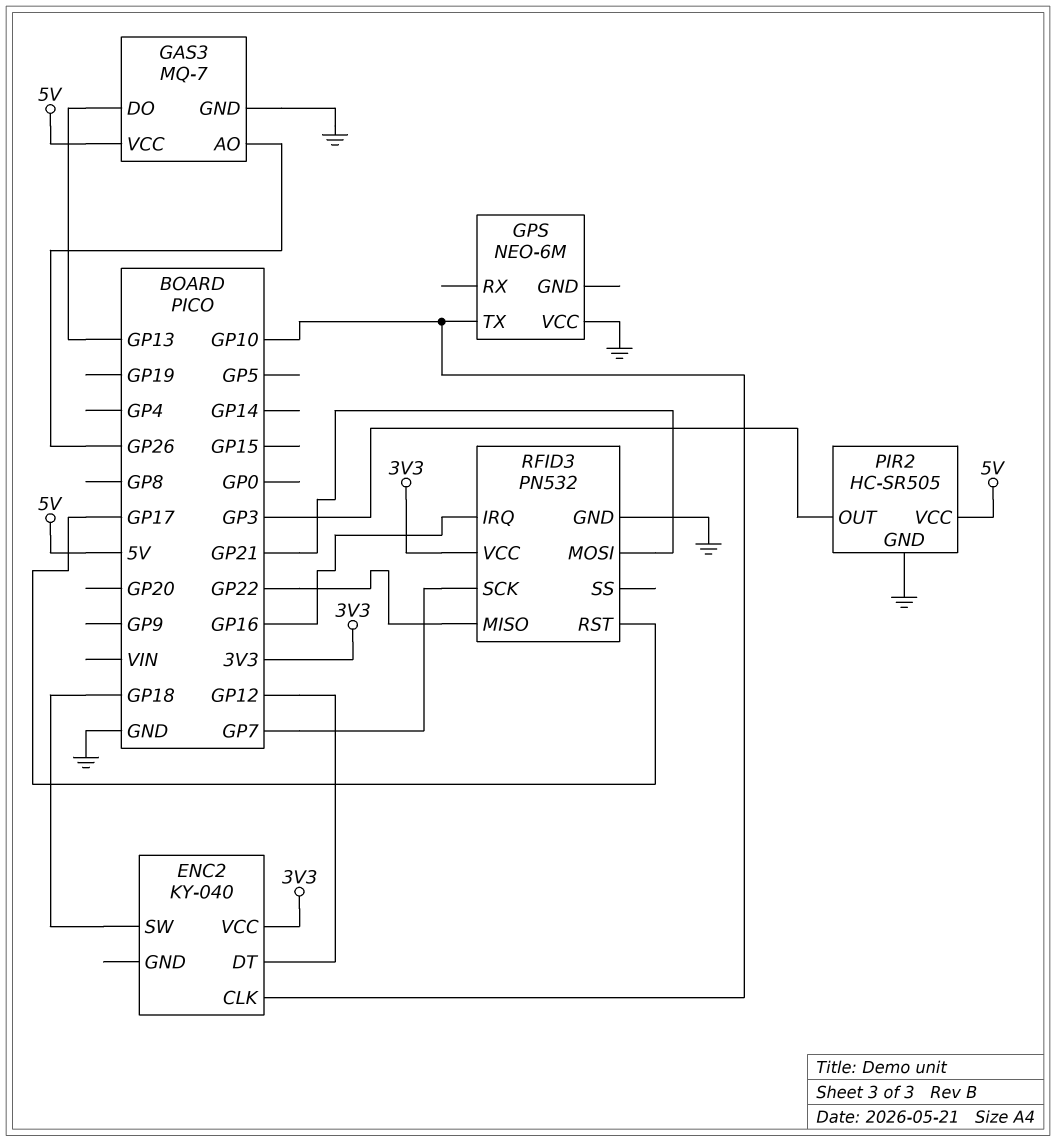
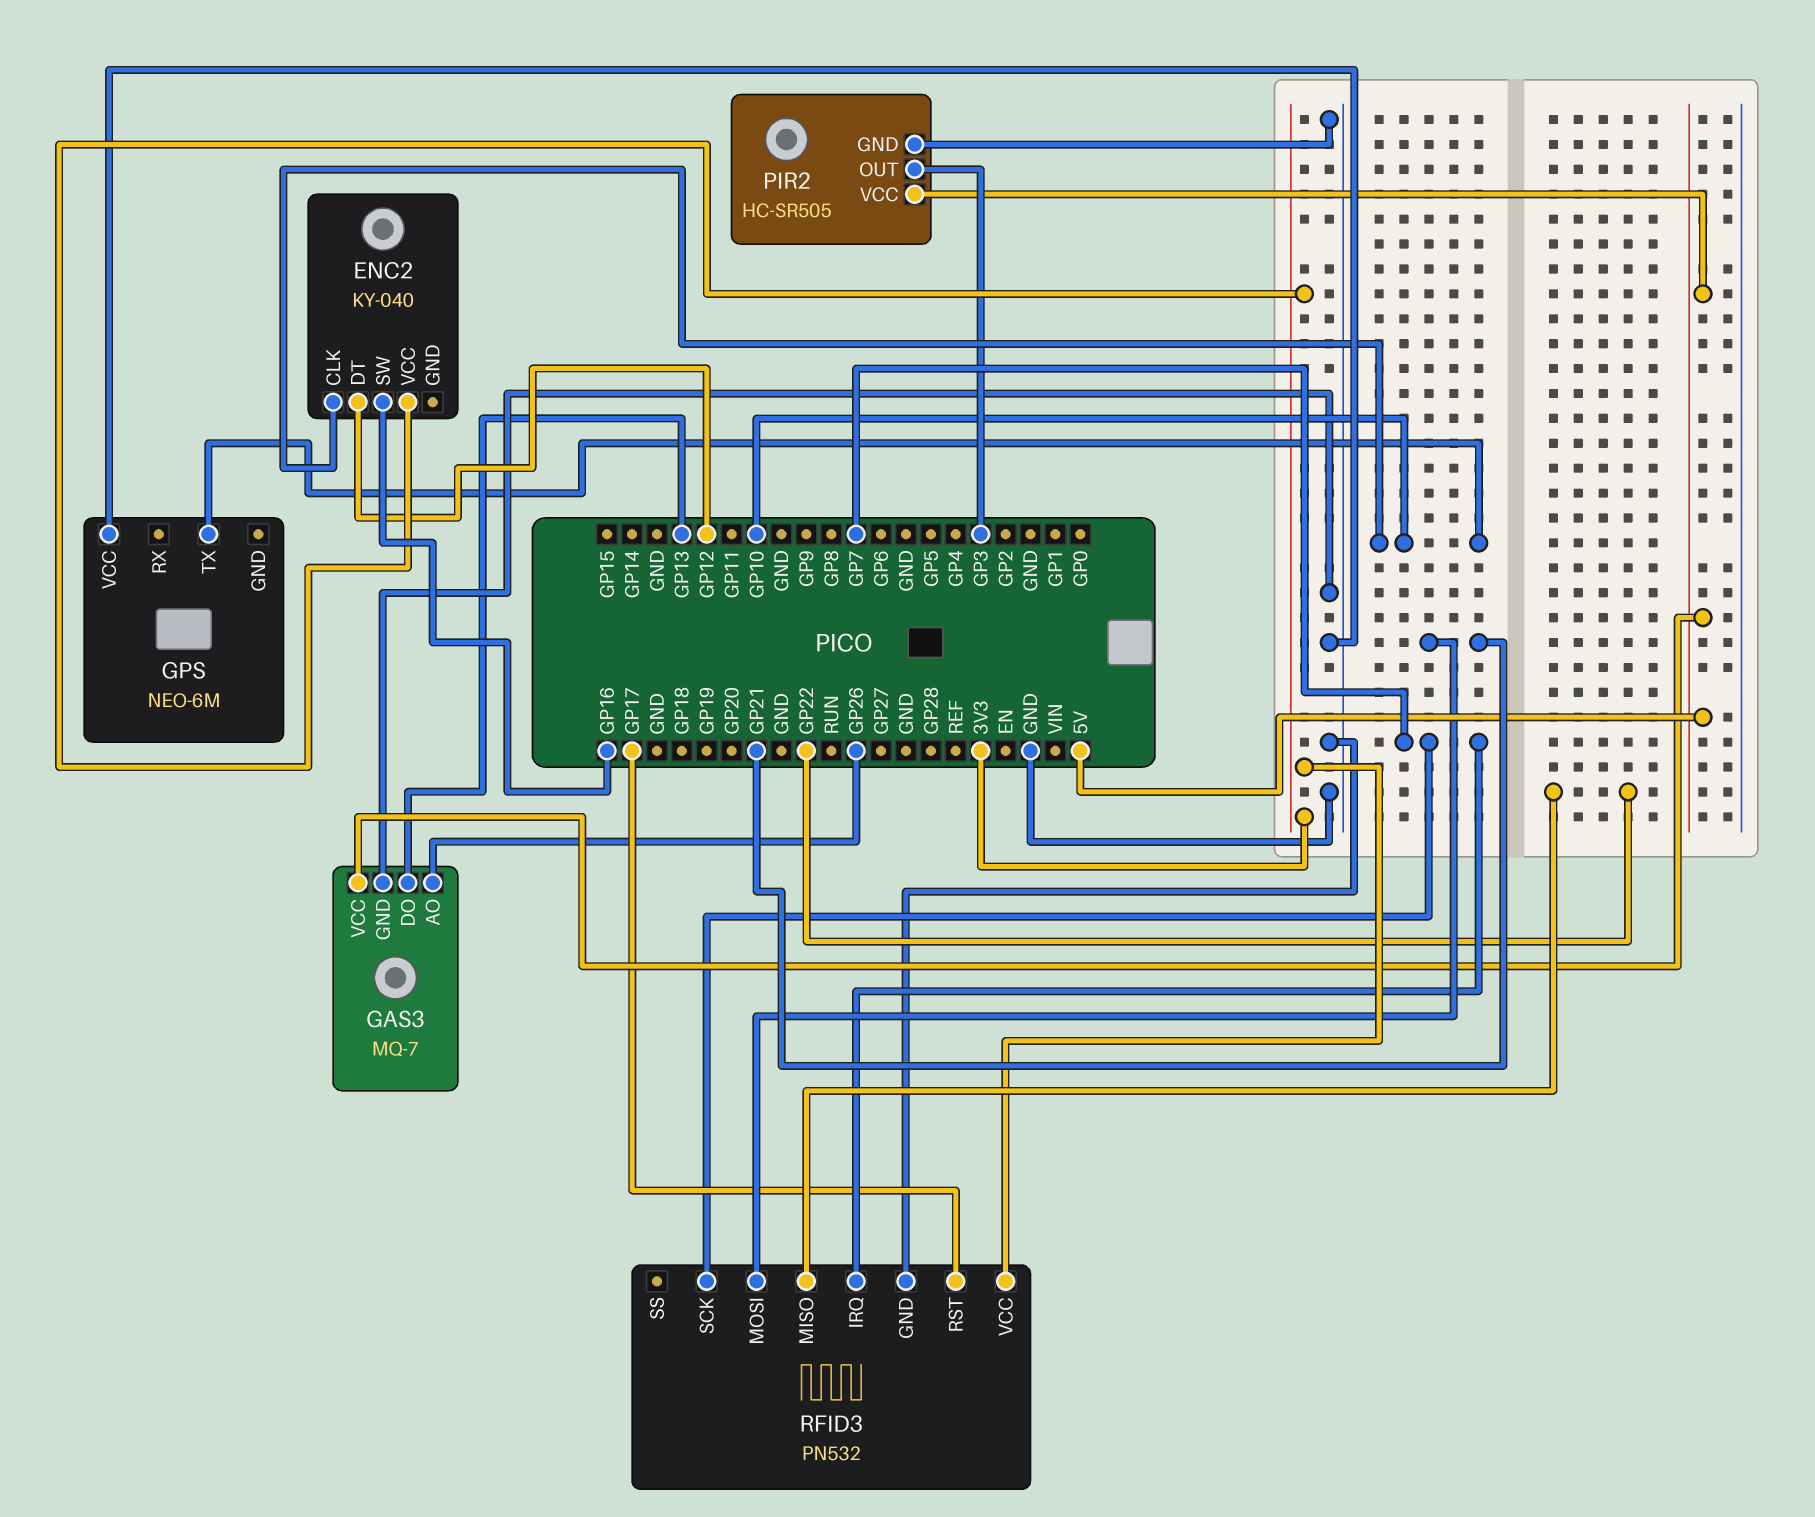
ENC2 pin SW: GP18 -> GP16
RFID3 pin IRQ: GP16 -> GP7

